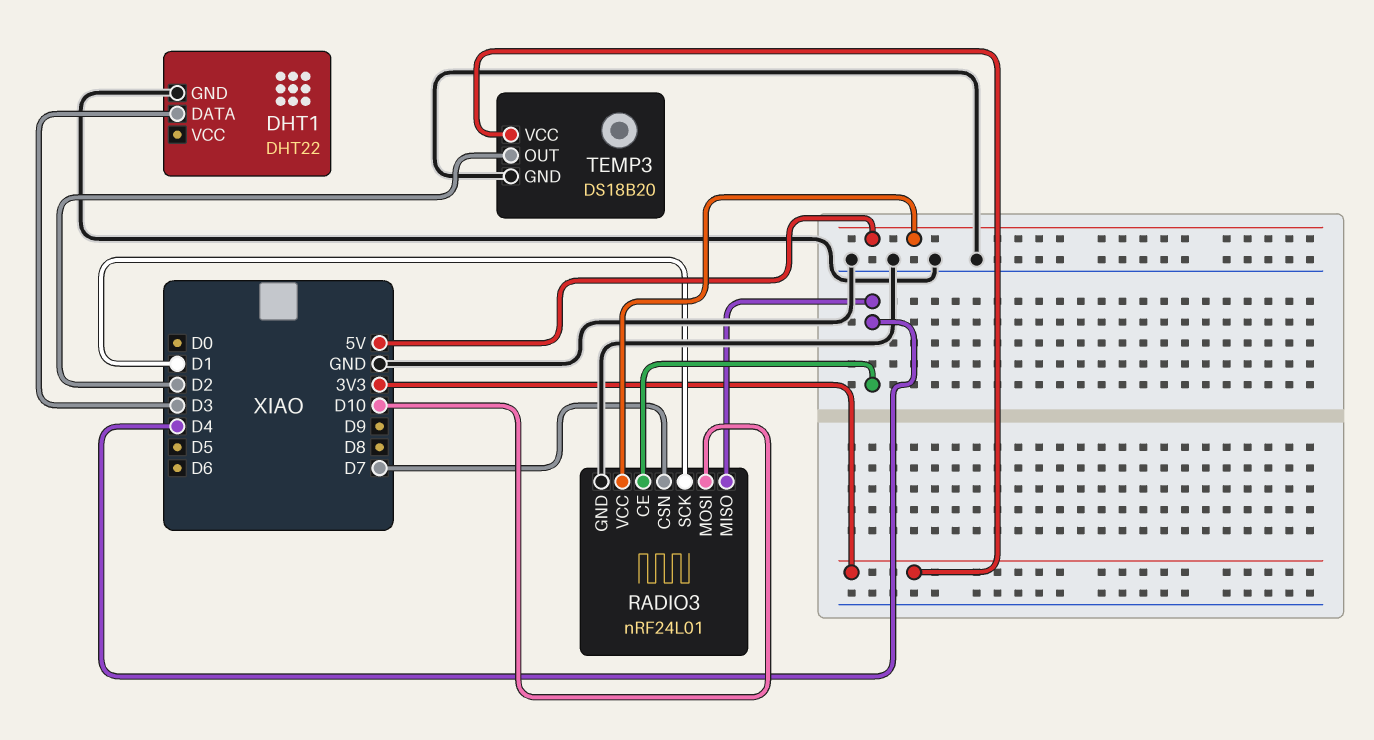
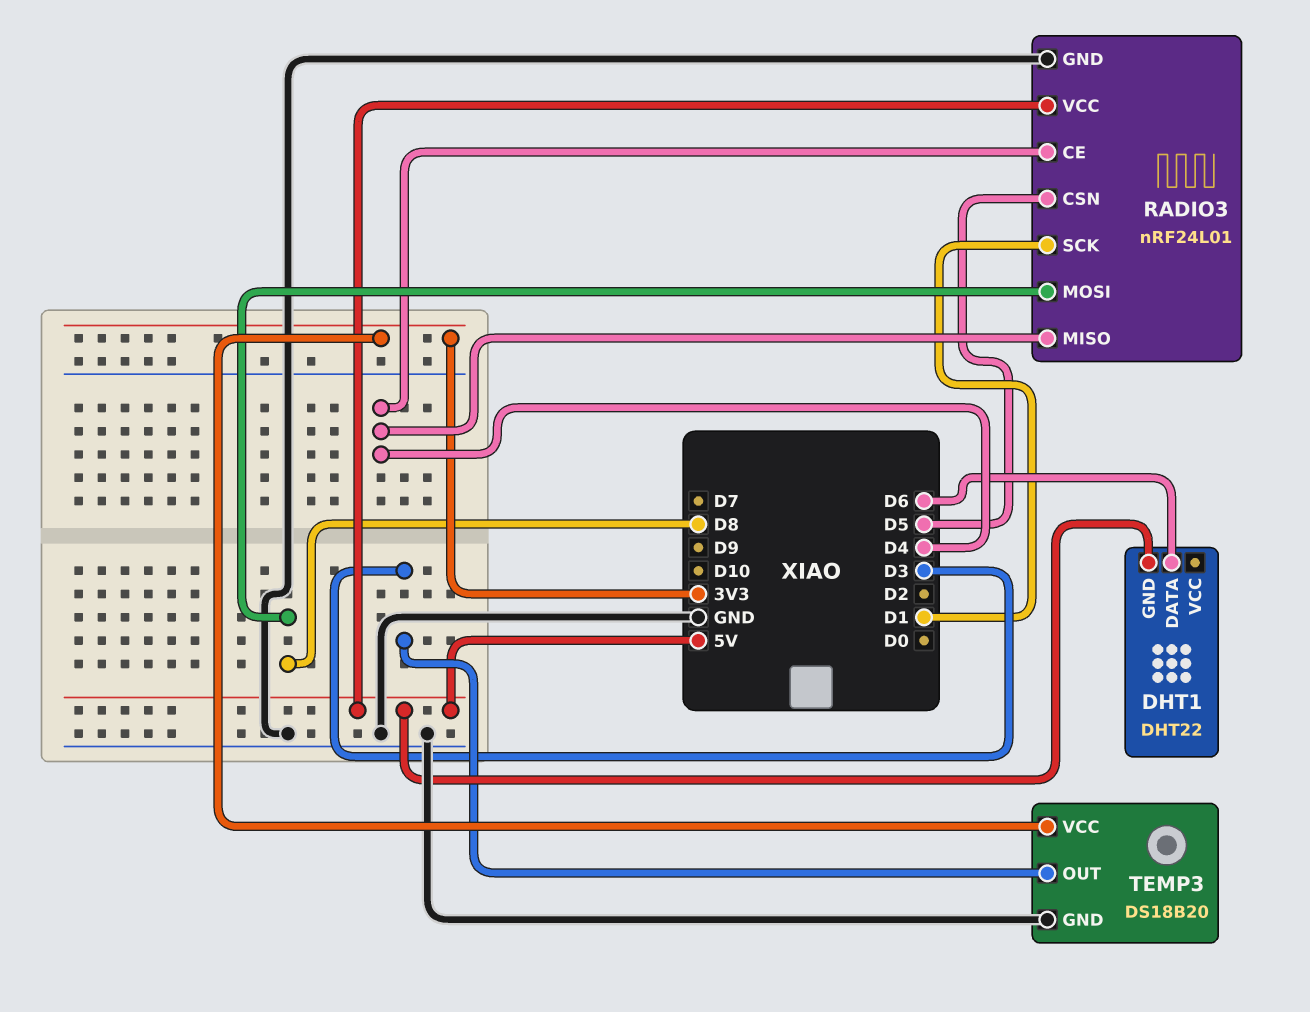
DHT1 pin DATA: D3 -> D6
DHT1 pin GND: GND -> 5V
RADIO3 pin CSN: D7 -> D5
RADIO3 pin MOSI: D10 -> D8
TEMP3 pin OUT: D2 -> D3

